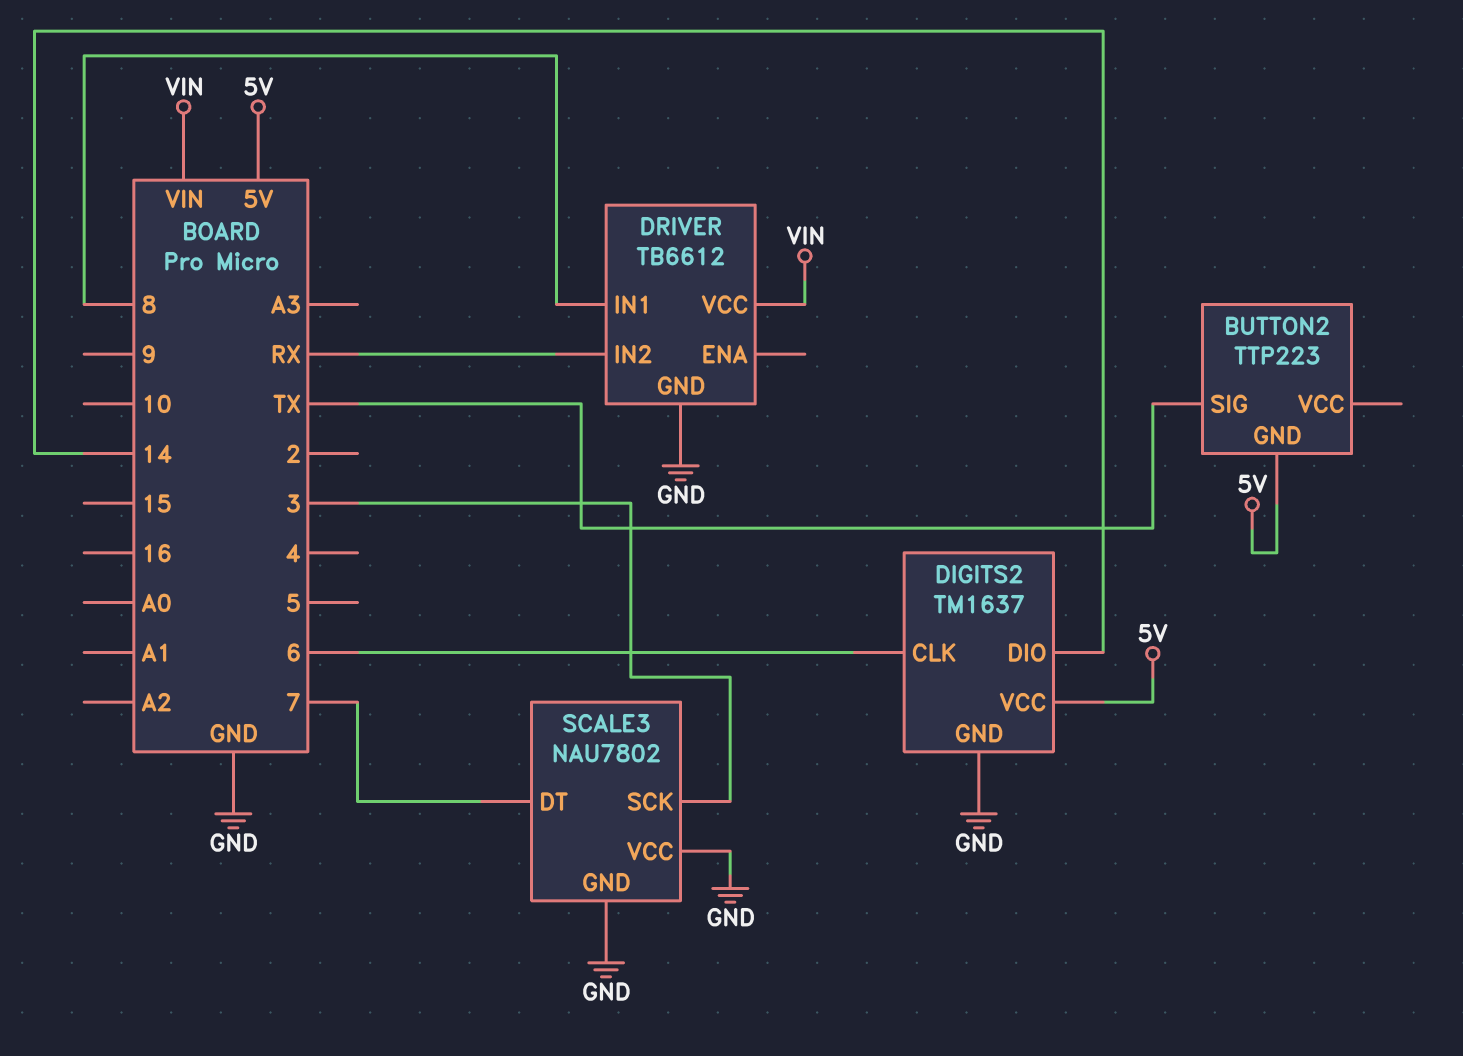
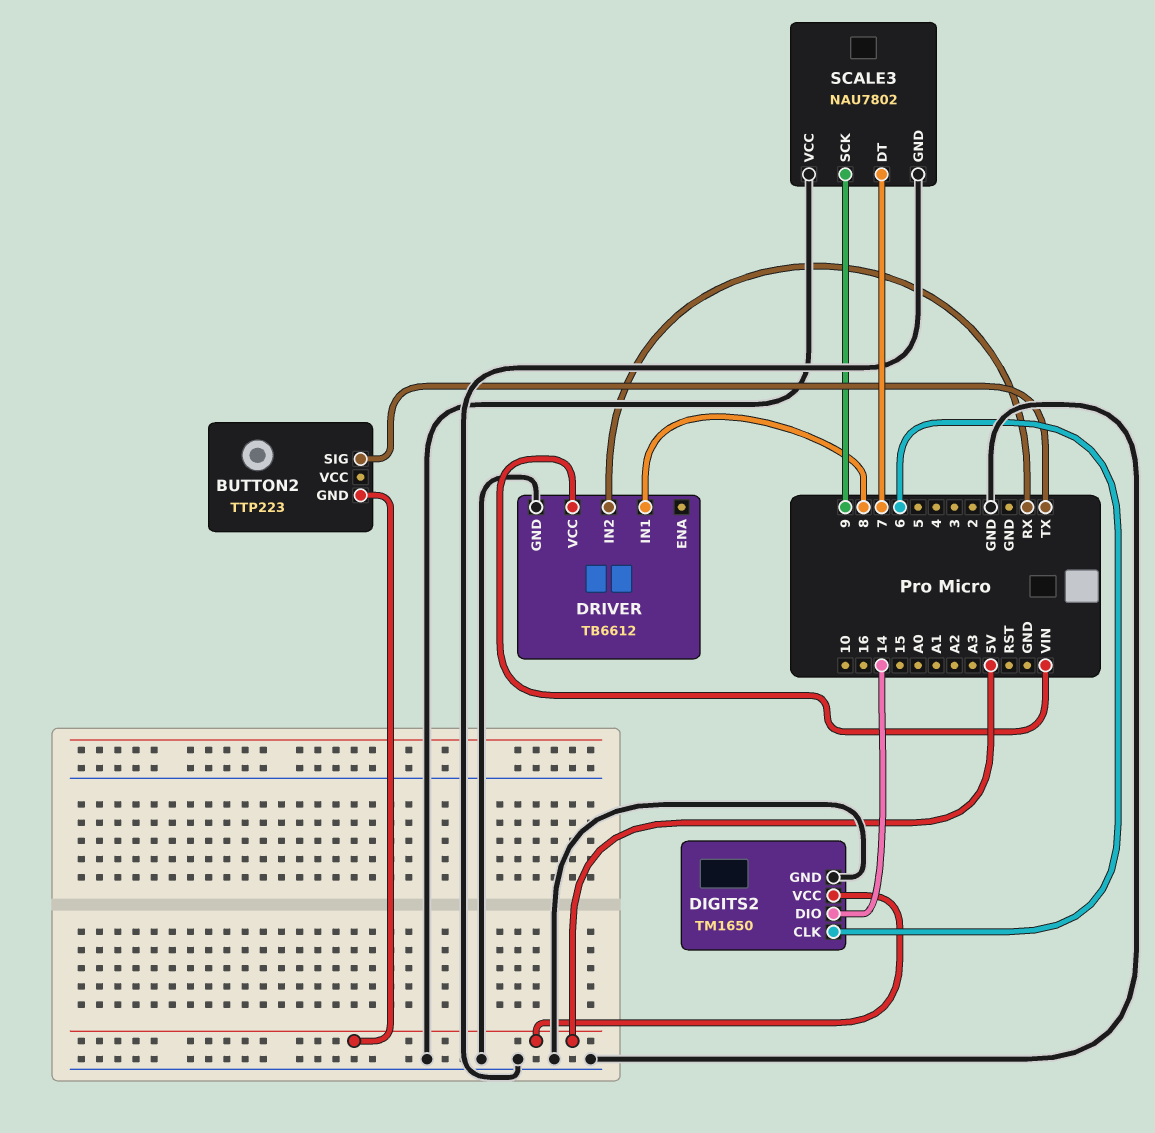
DIGITS2: TM1637 -> TM1650
SCALE3 pin SCK: 3 -> 9

